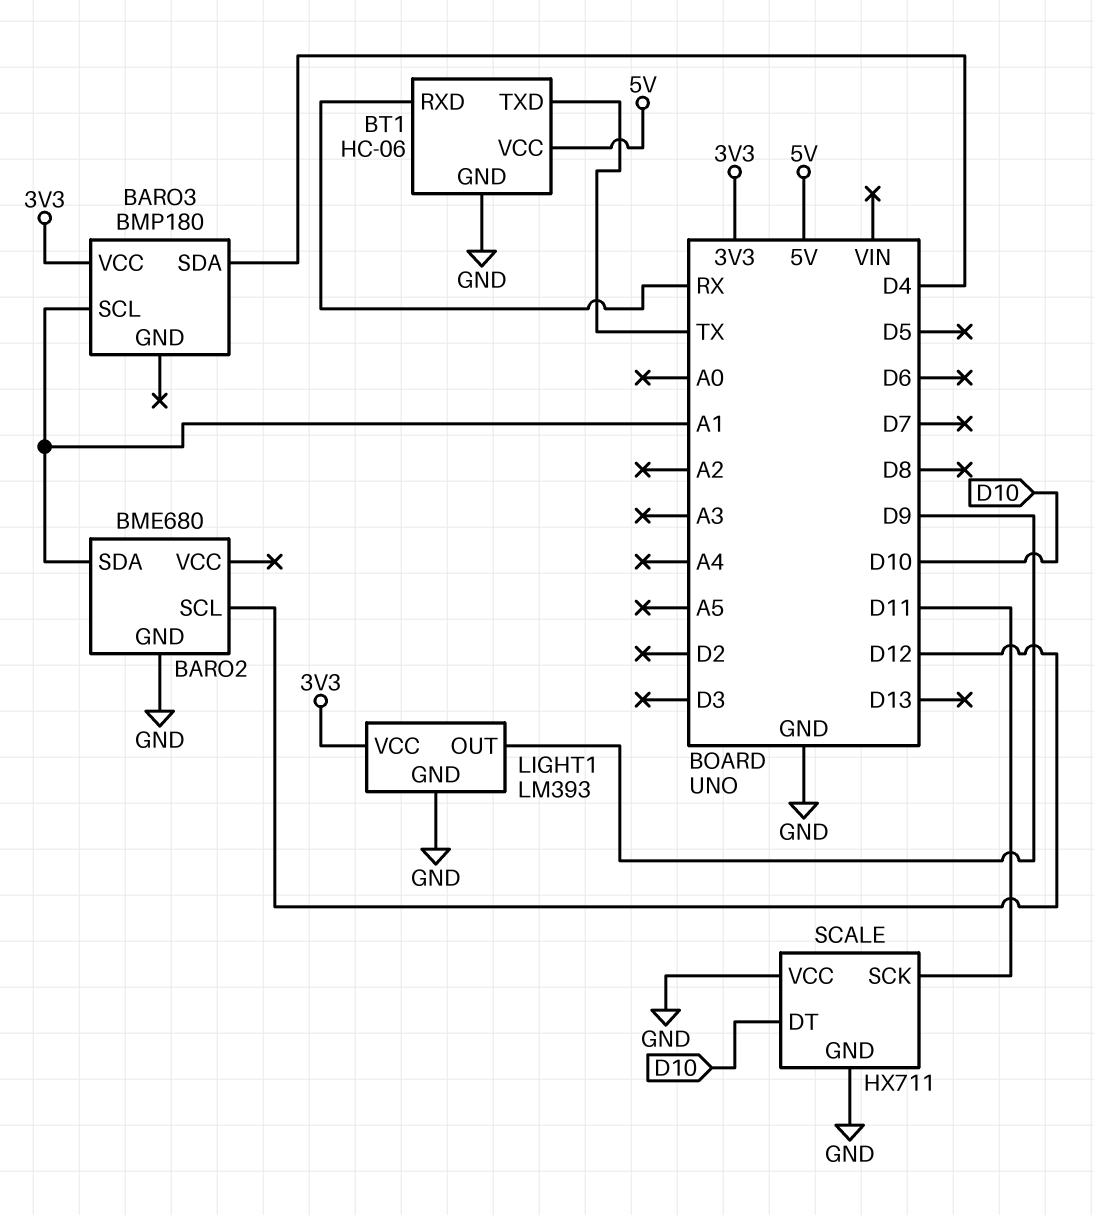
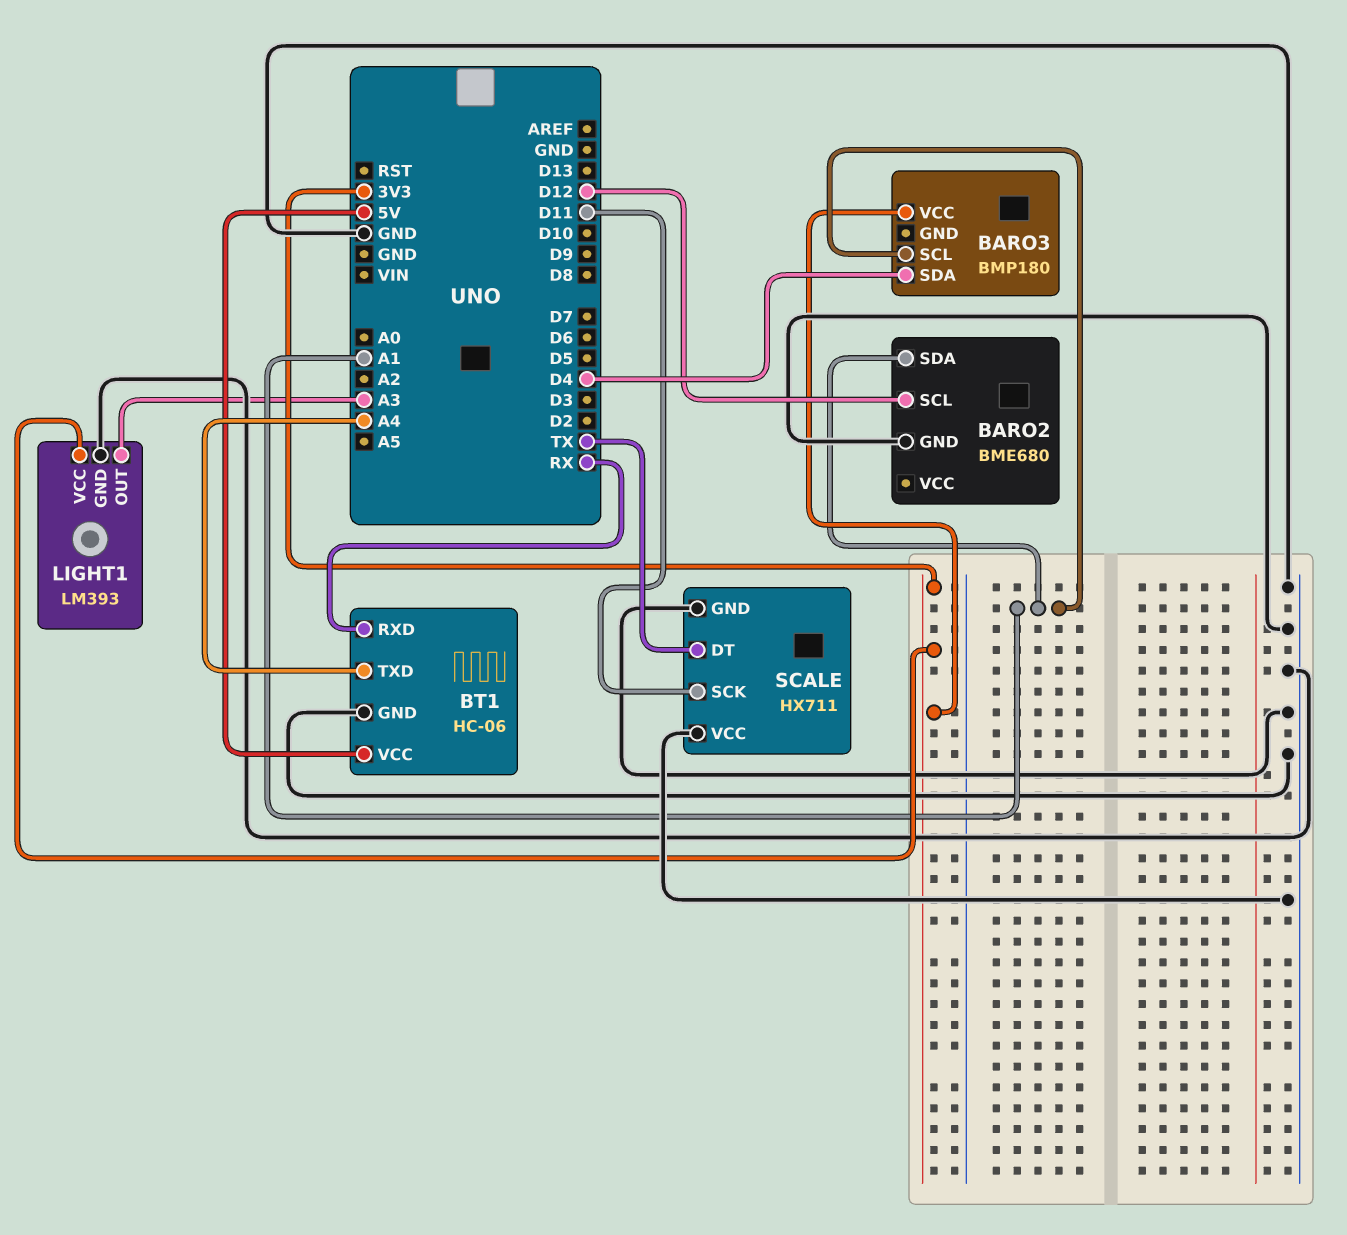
BT1 pin TXD: TX -> A4
LIGHT1 pin OUT: D9 -> A3
SCALE pin DT: D10 -> TX

